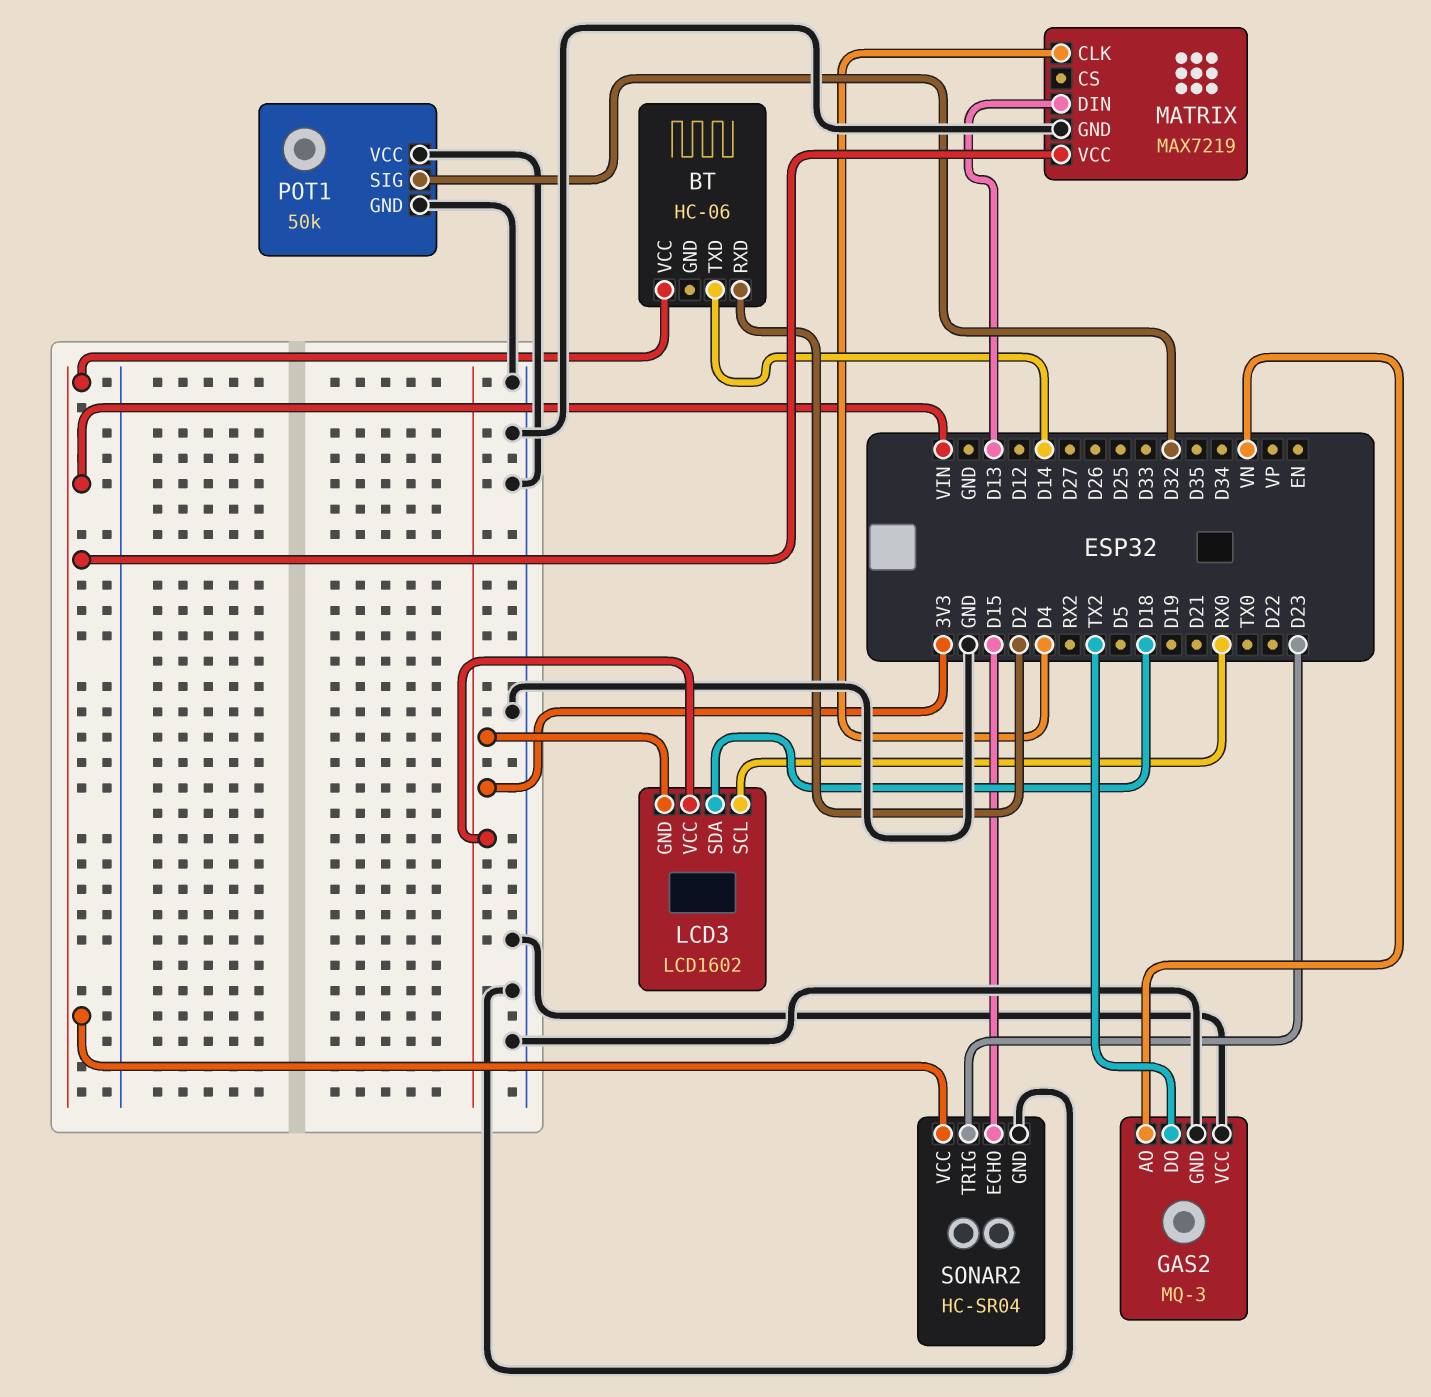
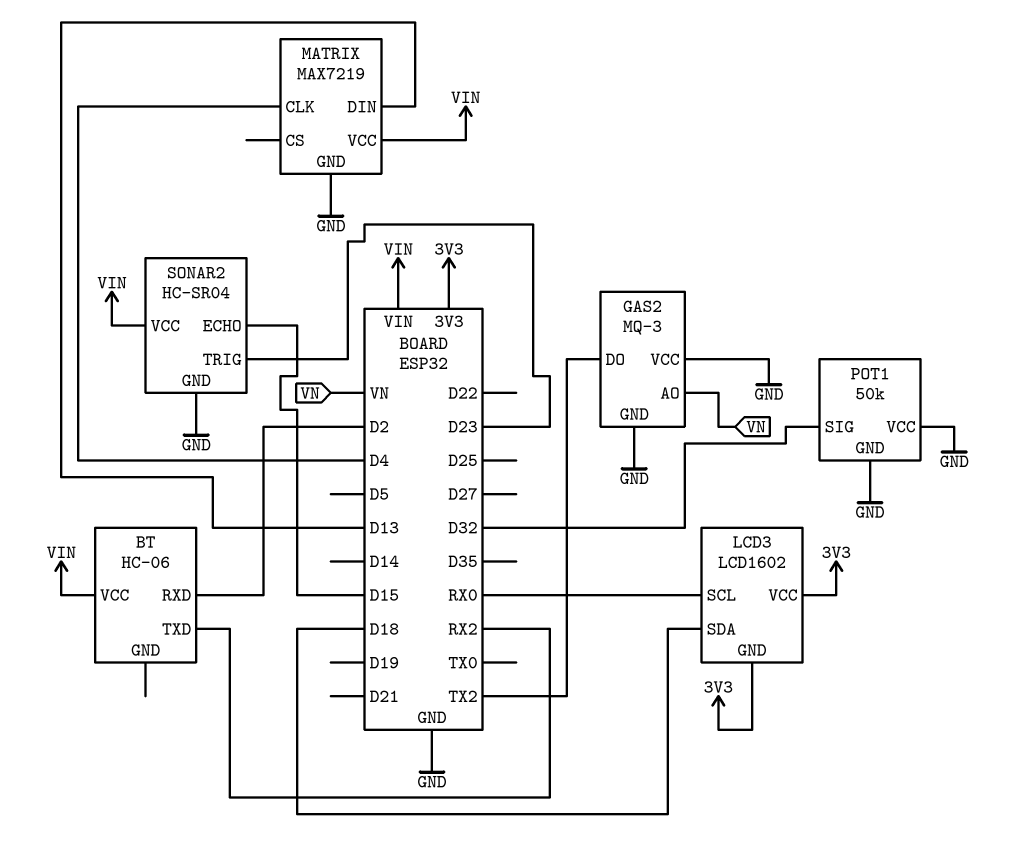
BT pin TXD: D14 -> RX2

